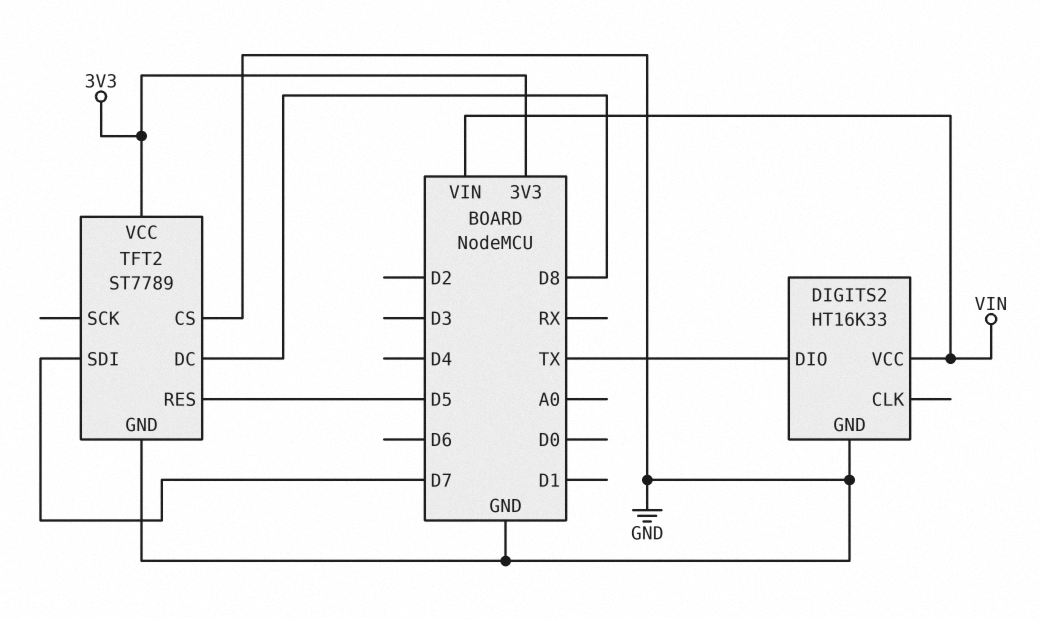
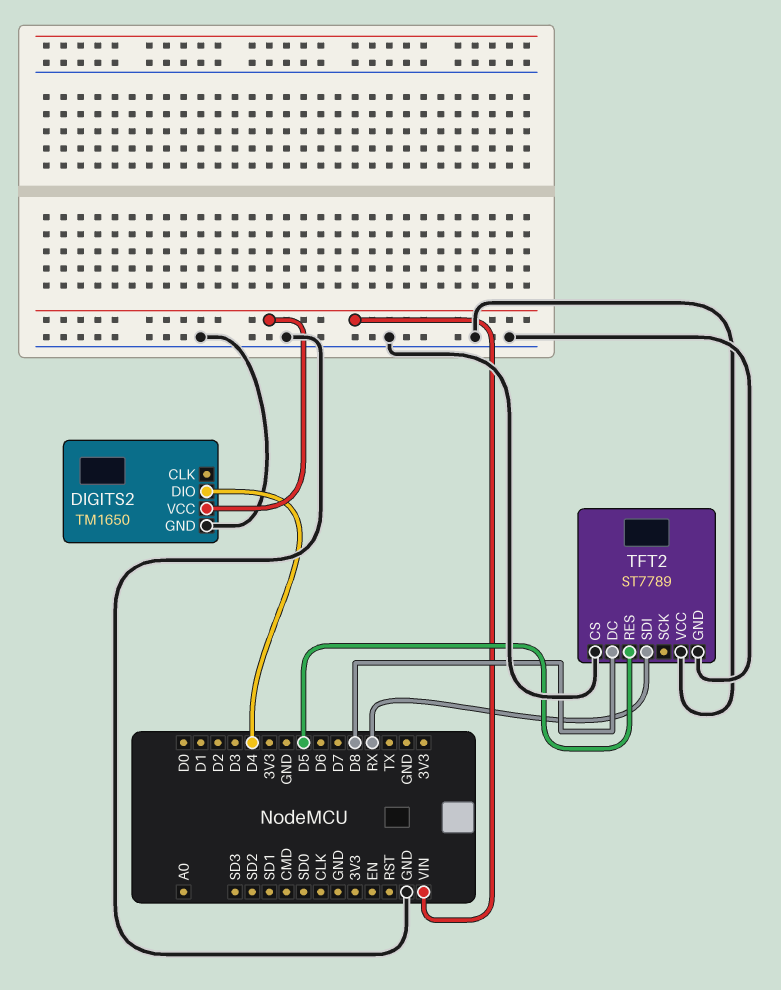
DIGITS2: HT16K33 -> TM1650
DIGITS2 pin DIO: TX -> D4
TFT2 pin SDI: D7 -> RX
TFT2 pin VCC: 3V3 -> GND

